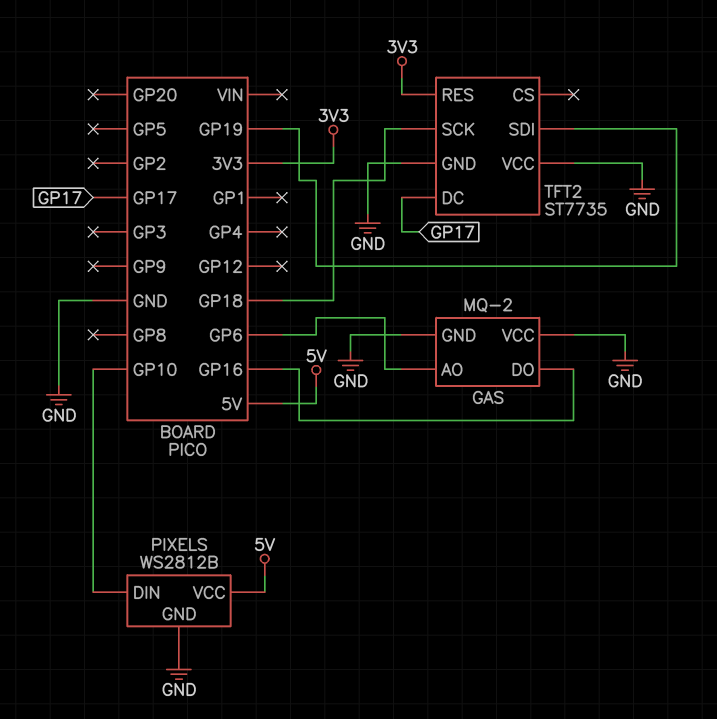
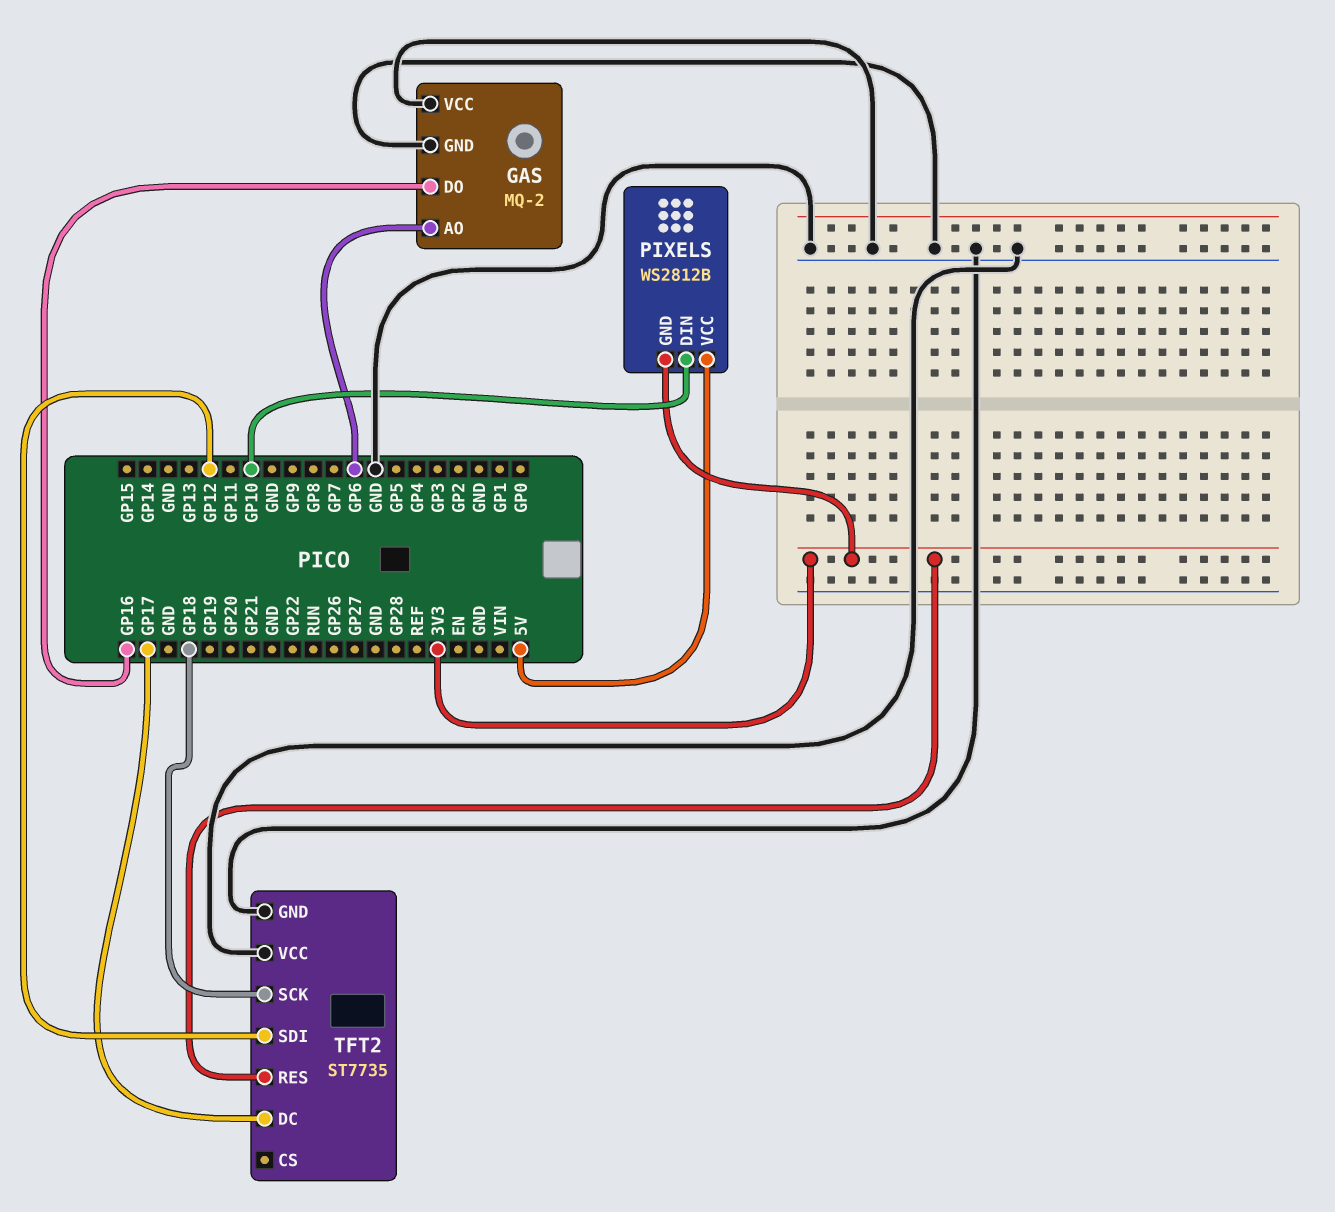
PIXELS pin GND: GND -> 3V3
TFT2 pin SDI: GP19 -> GP12

